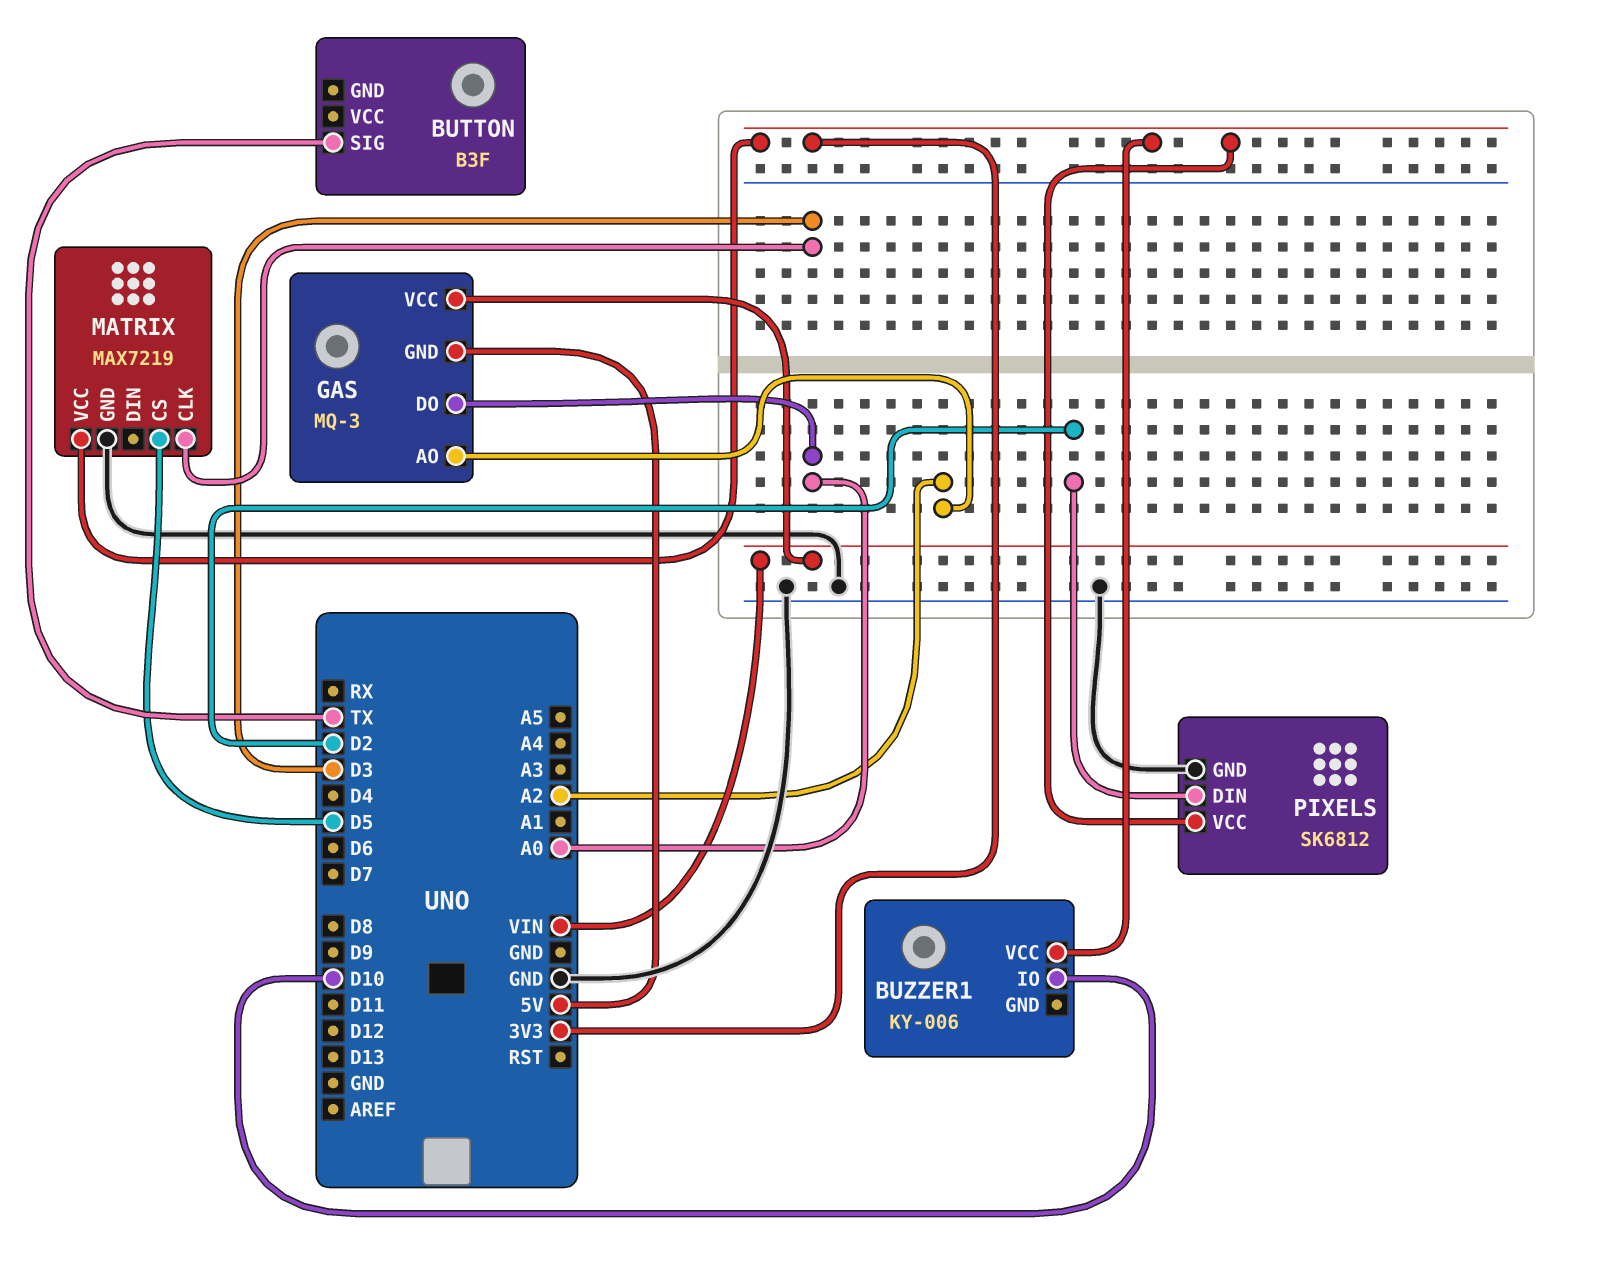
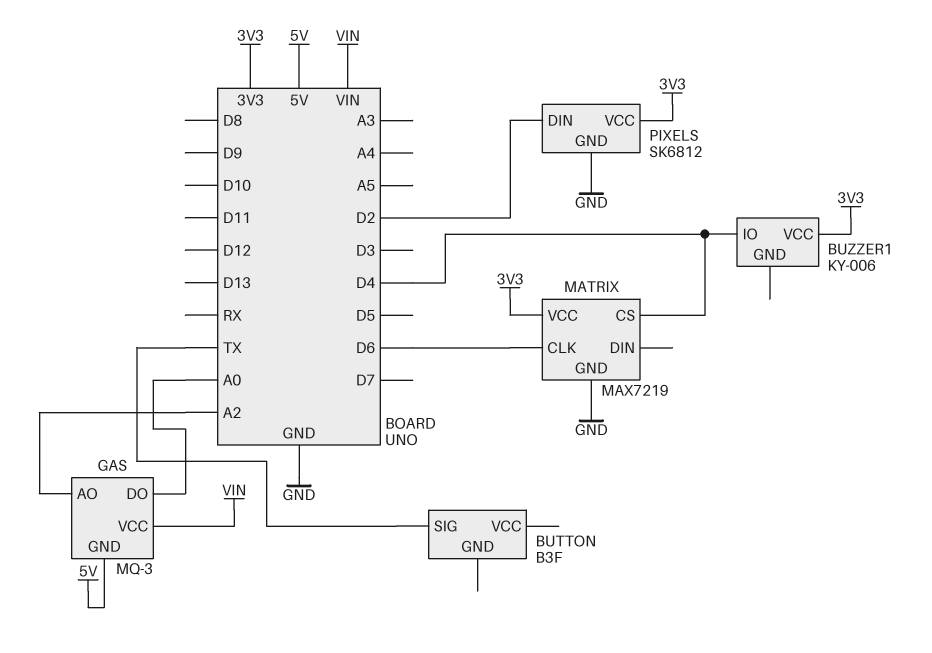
BUZZER1 pin IO: D10 -> D4
MATRIX pin CLK: D3 -> D6
MATRIX pin CS: D5 -> D4

